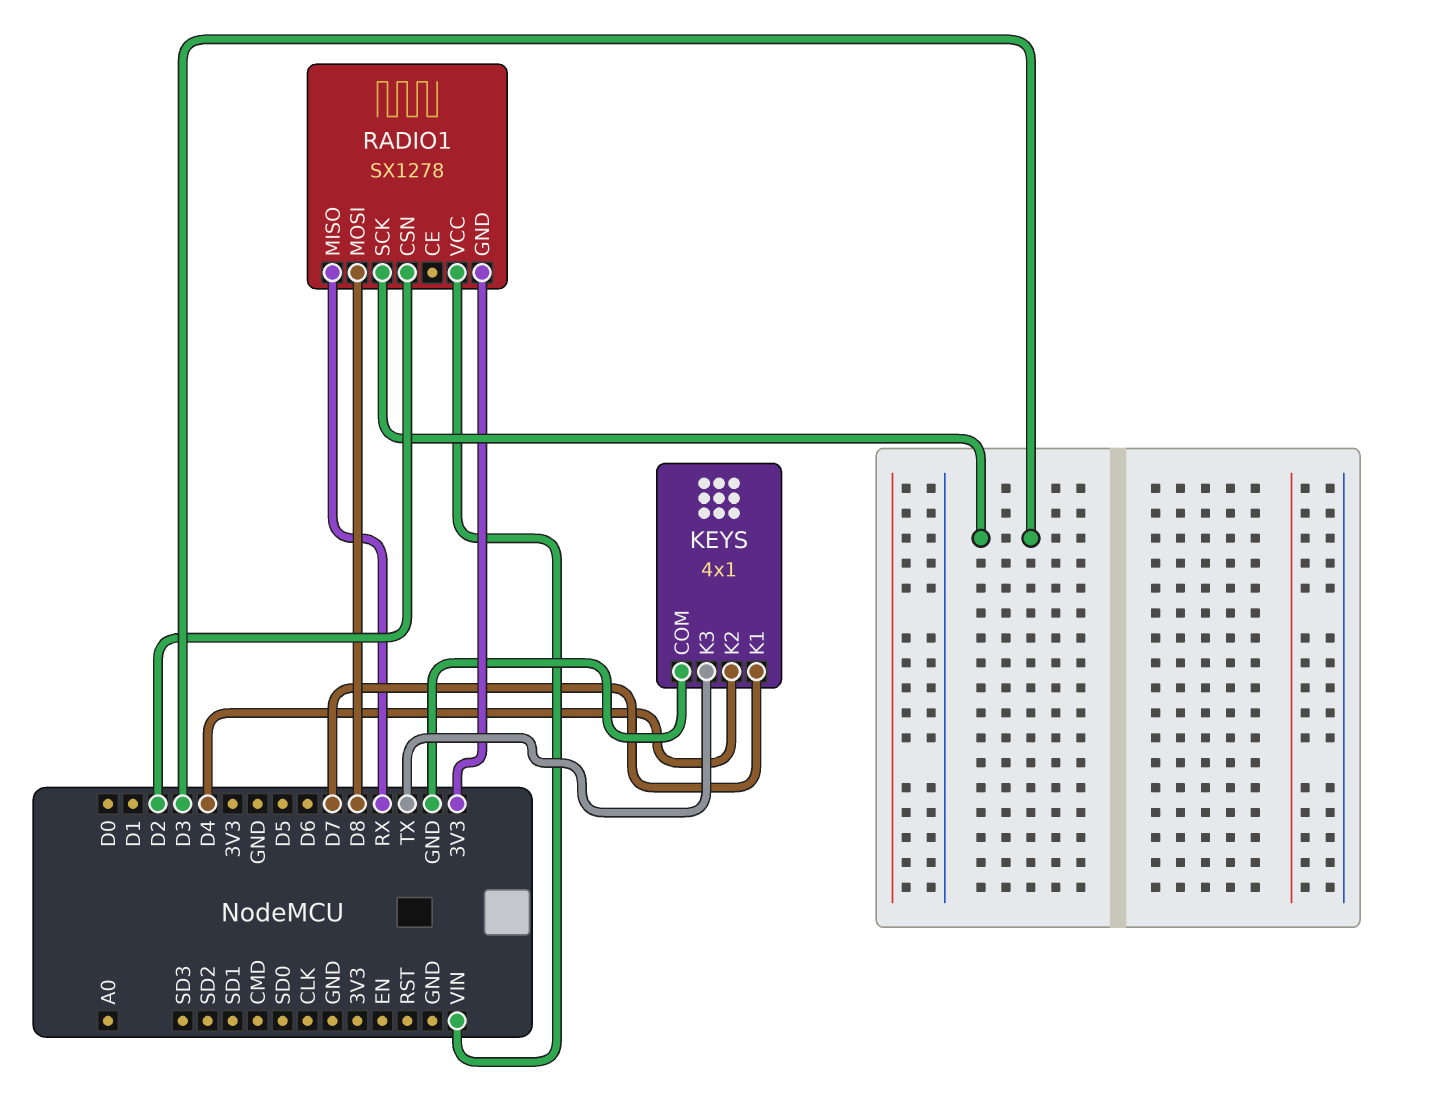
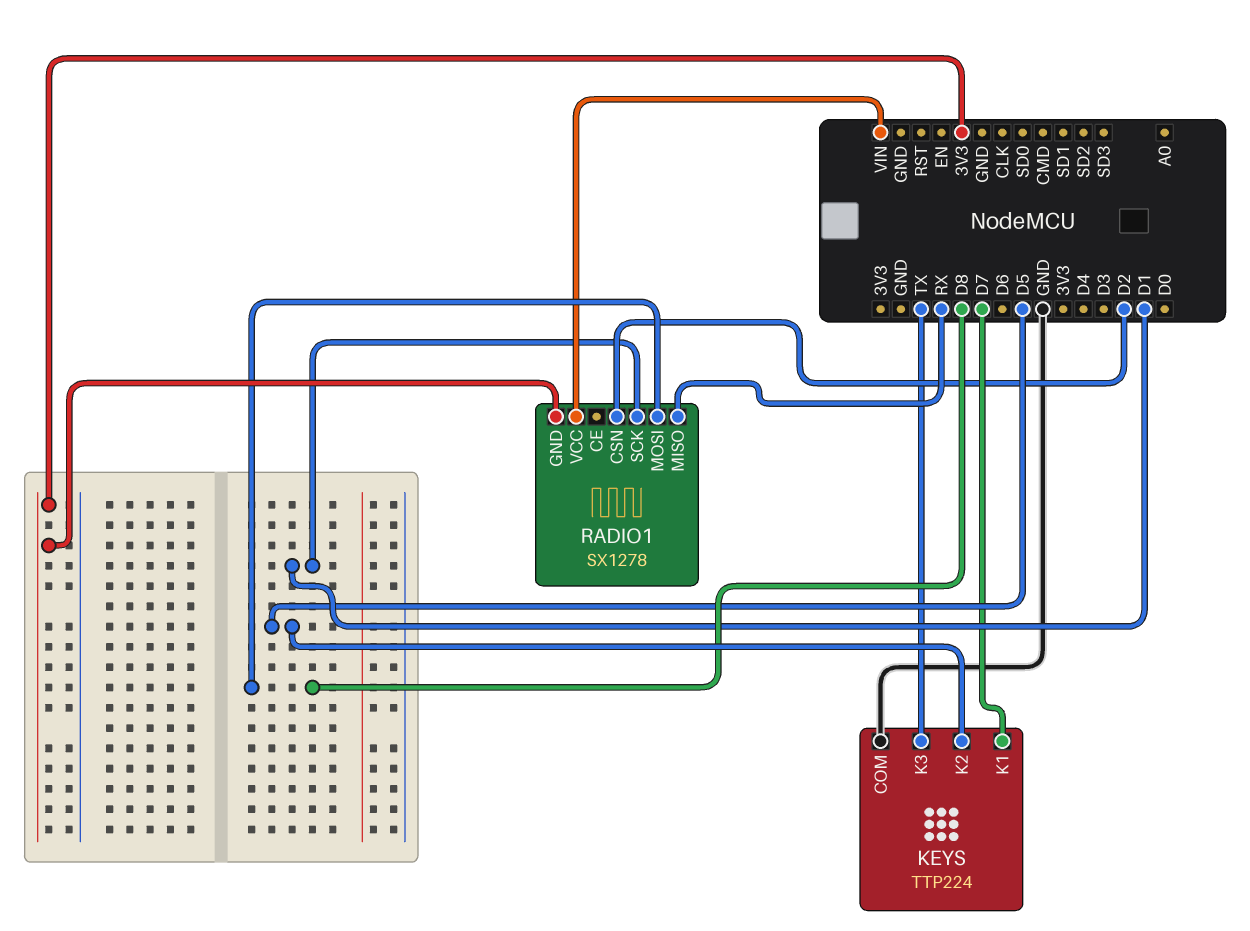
KEYS: 4x1 -> TTP224
KEYS pin K2: D4 -> D5
RADIO1 pin SCK: D3 -> D1

